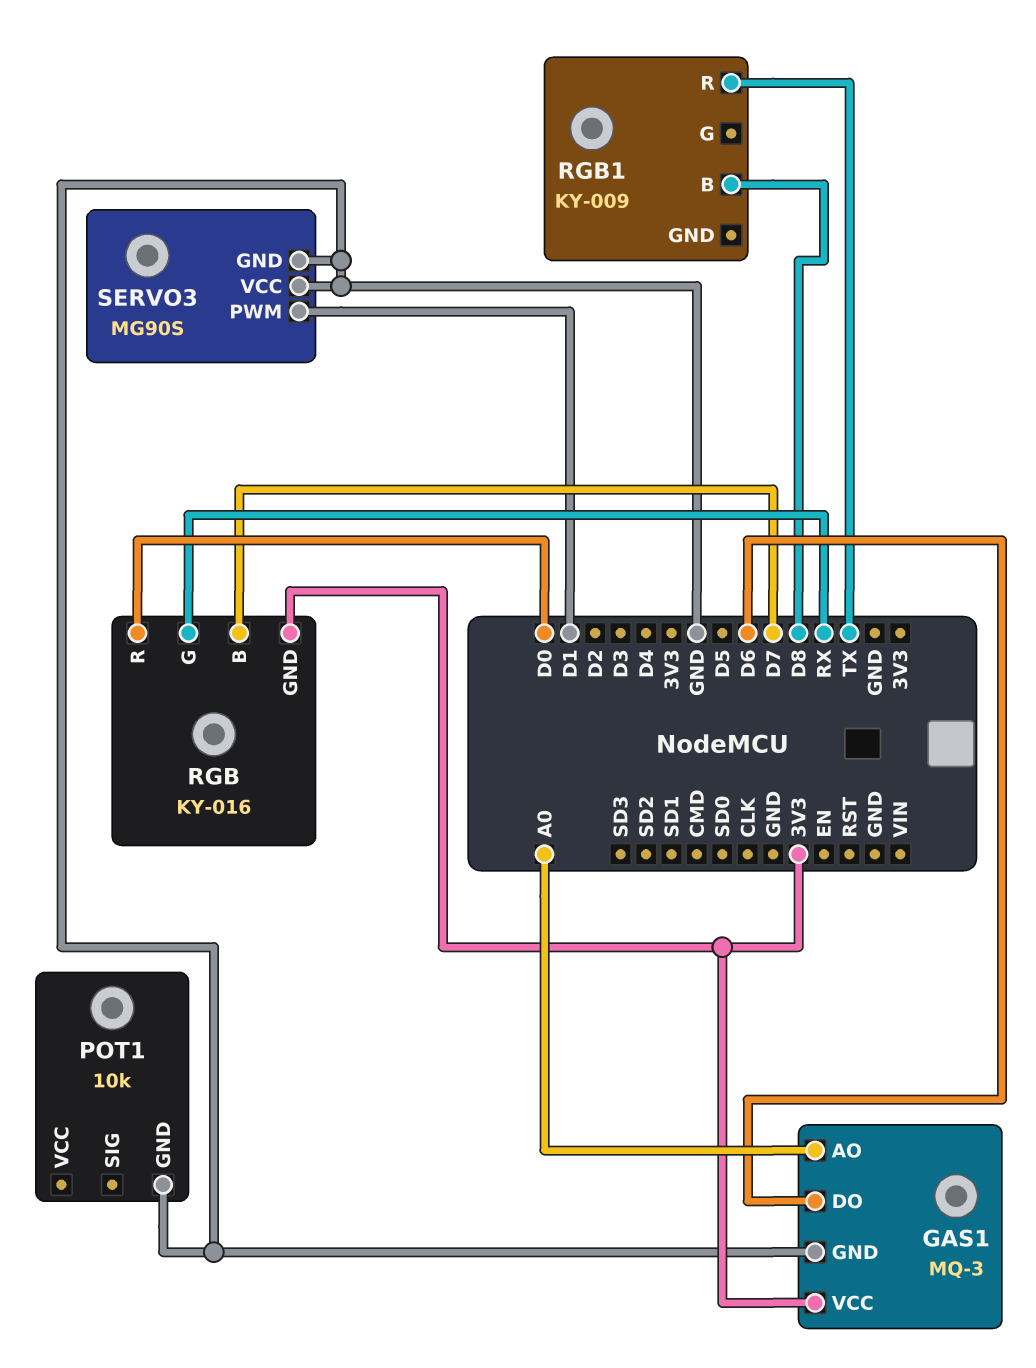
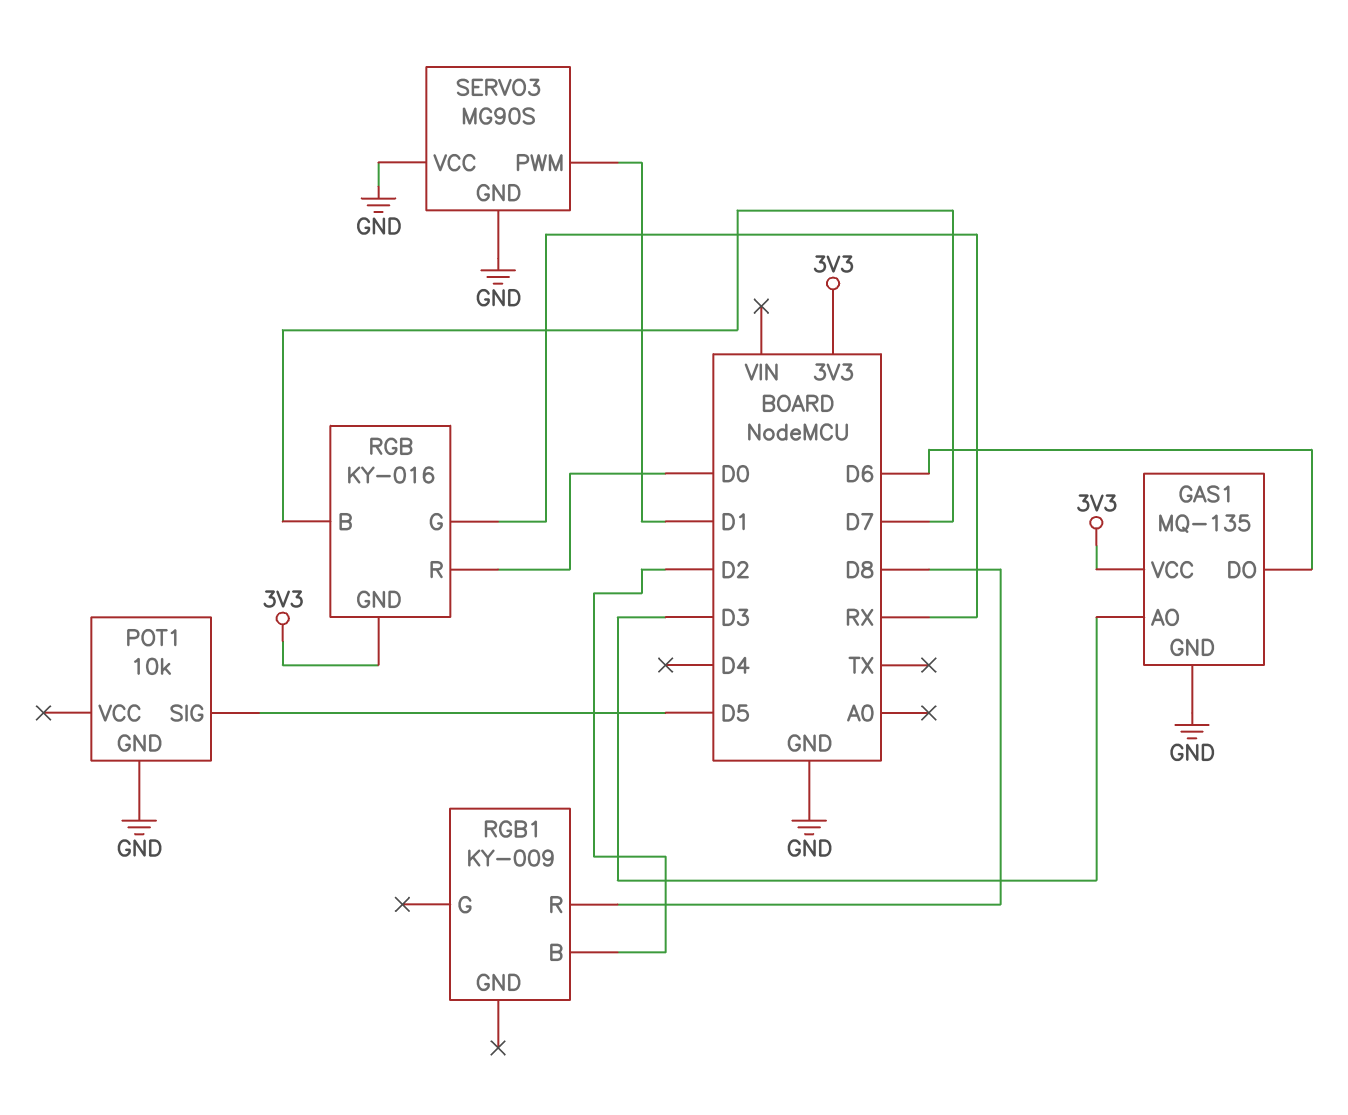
GAS1: MQ-3 -> MQ-135
GAS1 pin AO: A0 -> D3
POT1 pin SIG: none -> D5
RGB1 pin B: D8 -> D2
RGB1 pin R: TX -> D8

